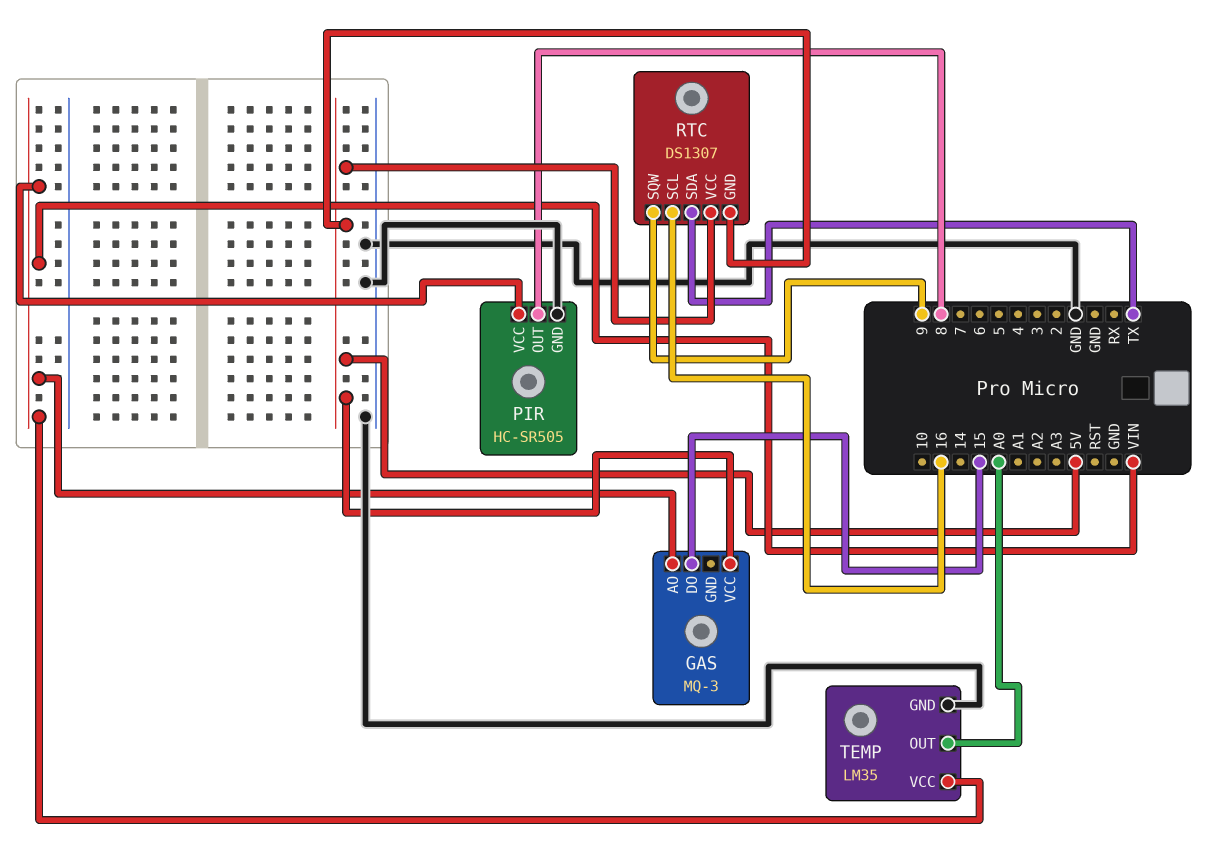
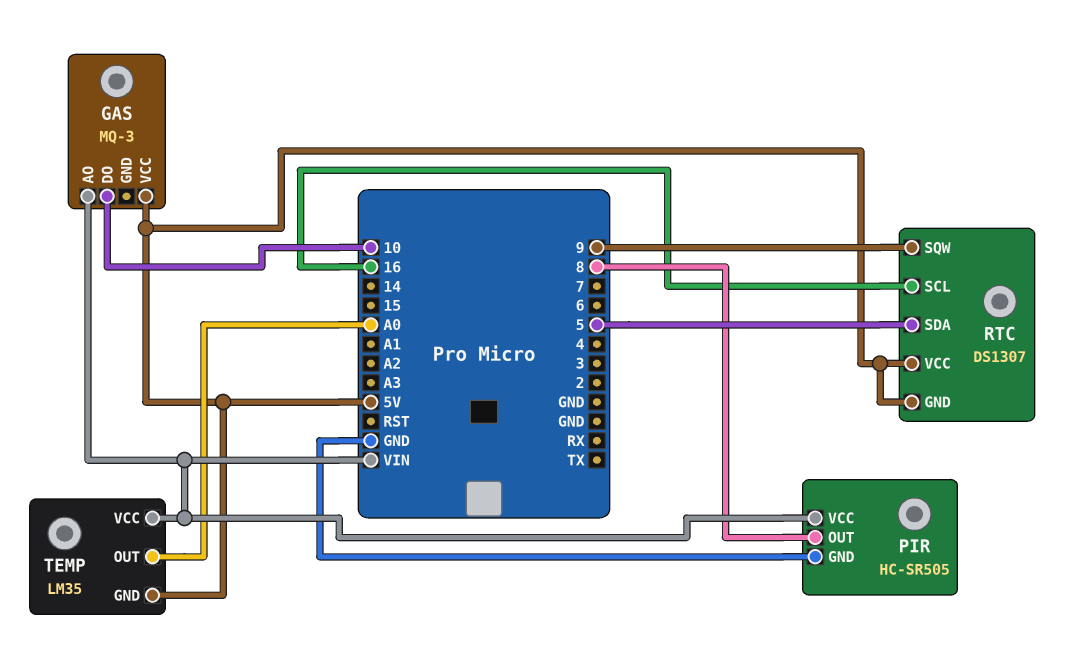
GAS pin DO: 15 -> 10
RTC pin SDA: TX -> 5
TEMP pin GND: GND -> 5V

